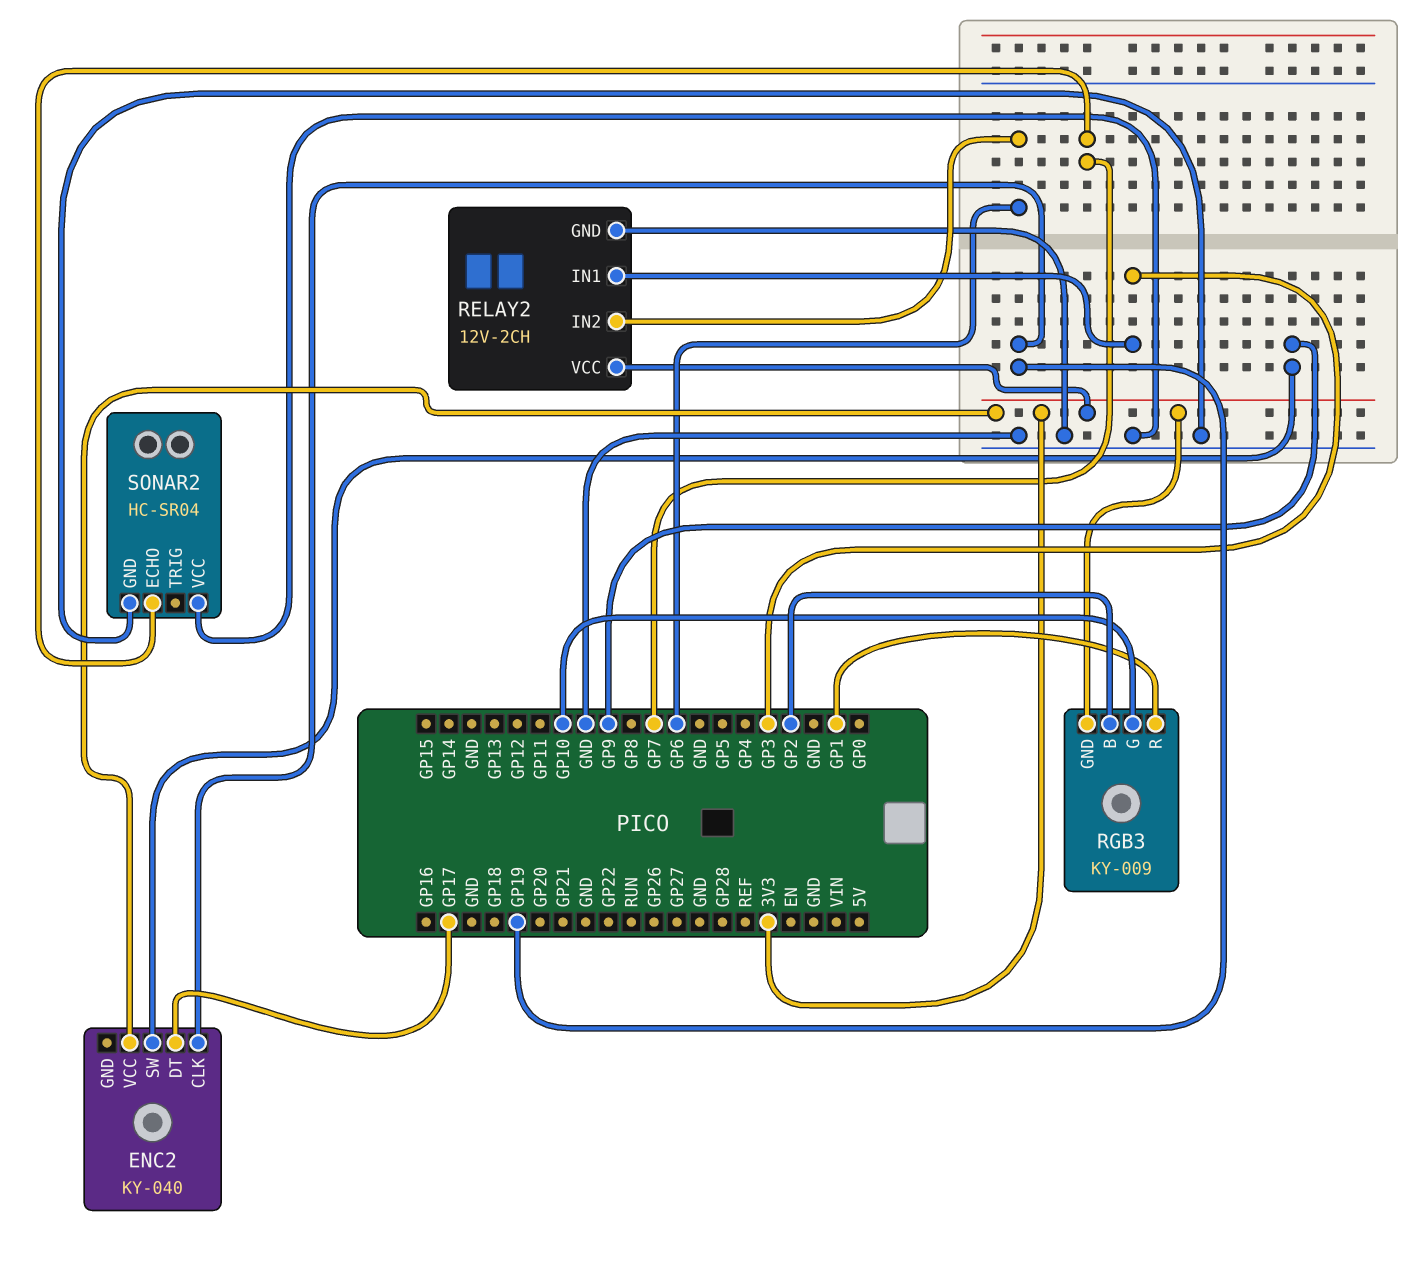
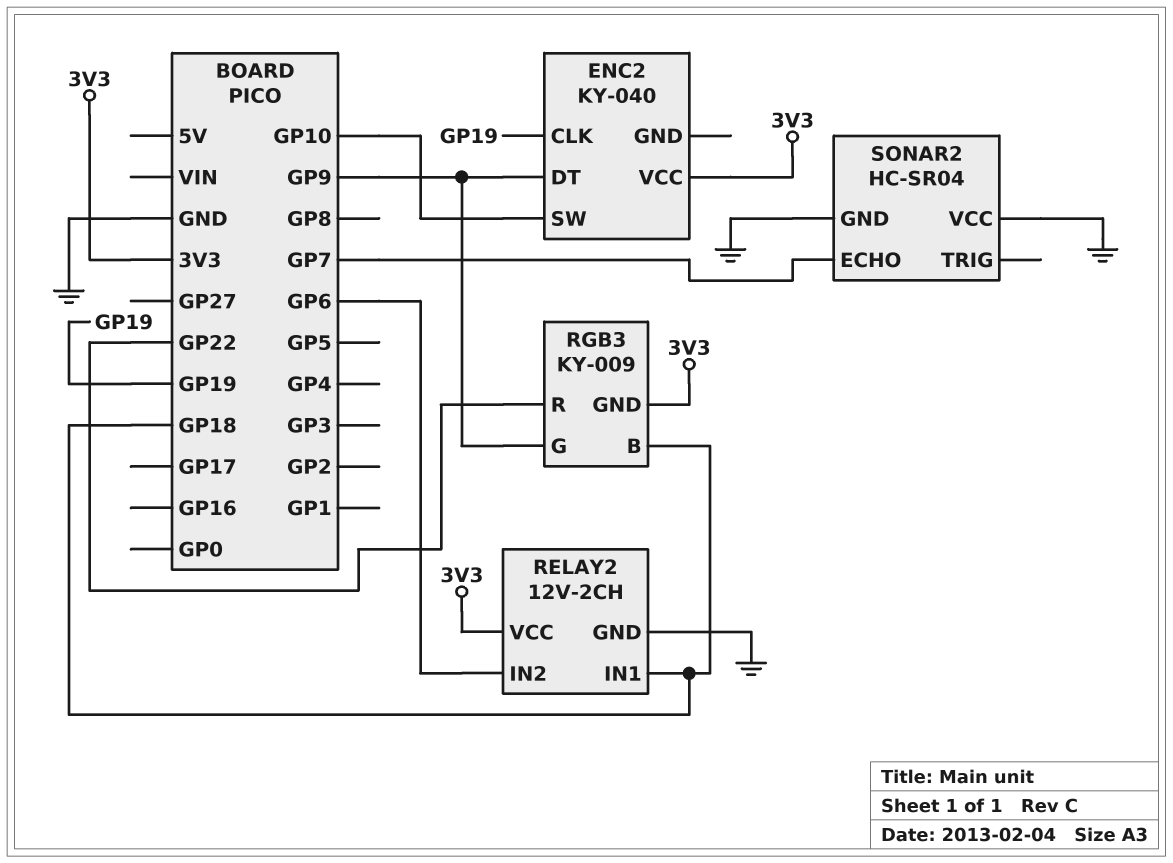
ENC2 pin DT: GP17 -> GP9
ENC2 pin SW: GP9 -> GP10
RELAY2 pin IN1: GP3 -> GP18
RGB3 pin B: GP2 -> GP18
RGB3 pin G: GP10 -> GP9
RGB3 pin R: GP1 -> GP22

